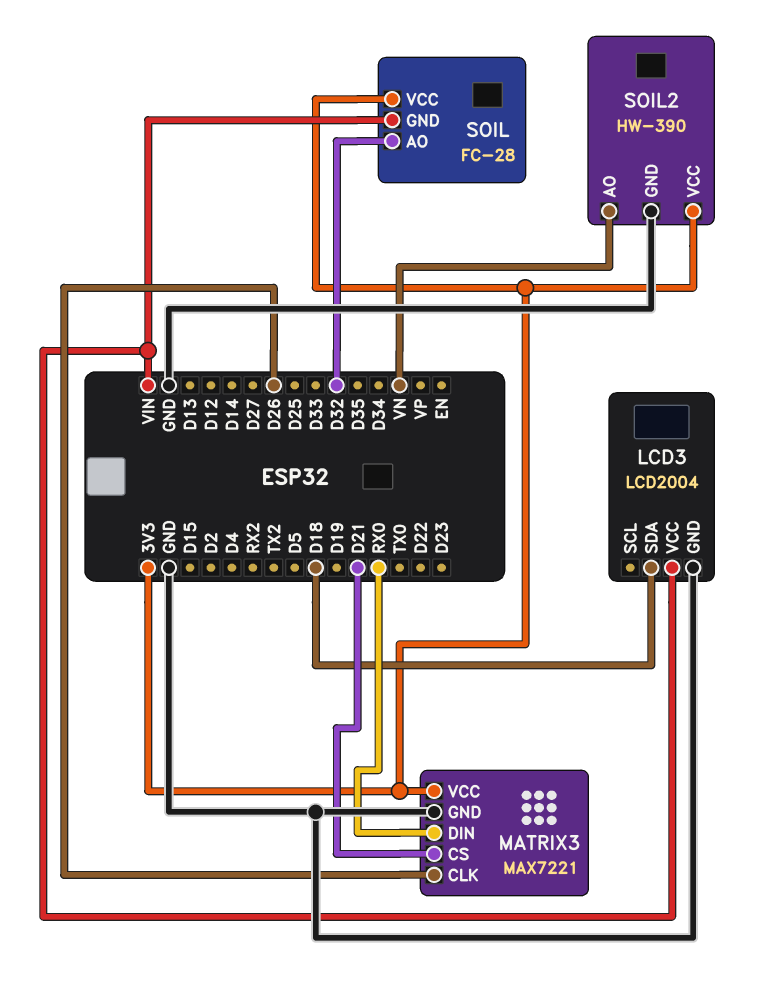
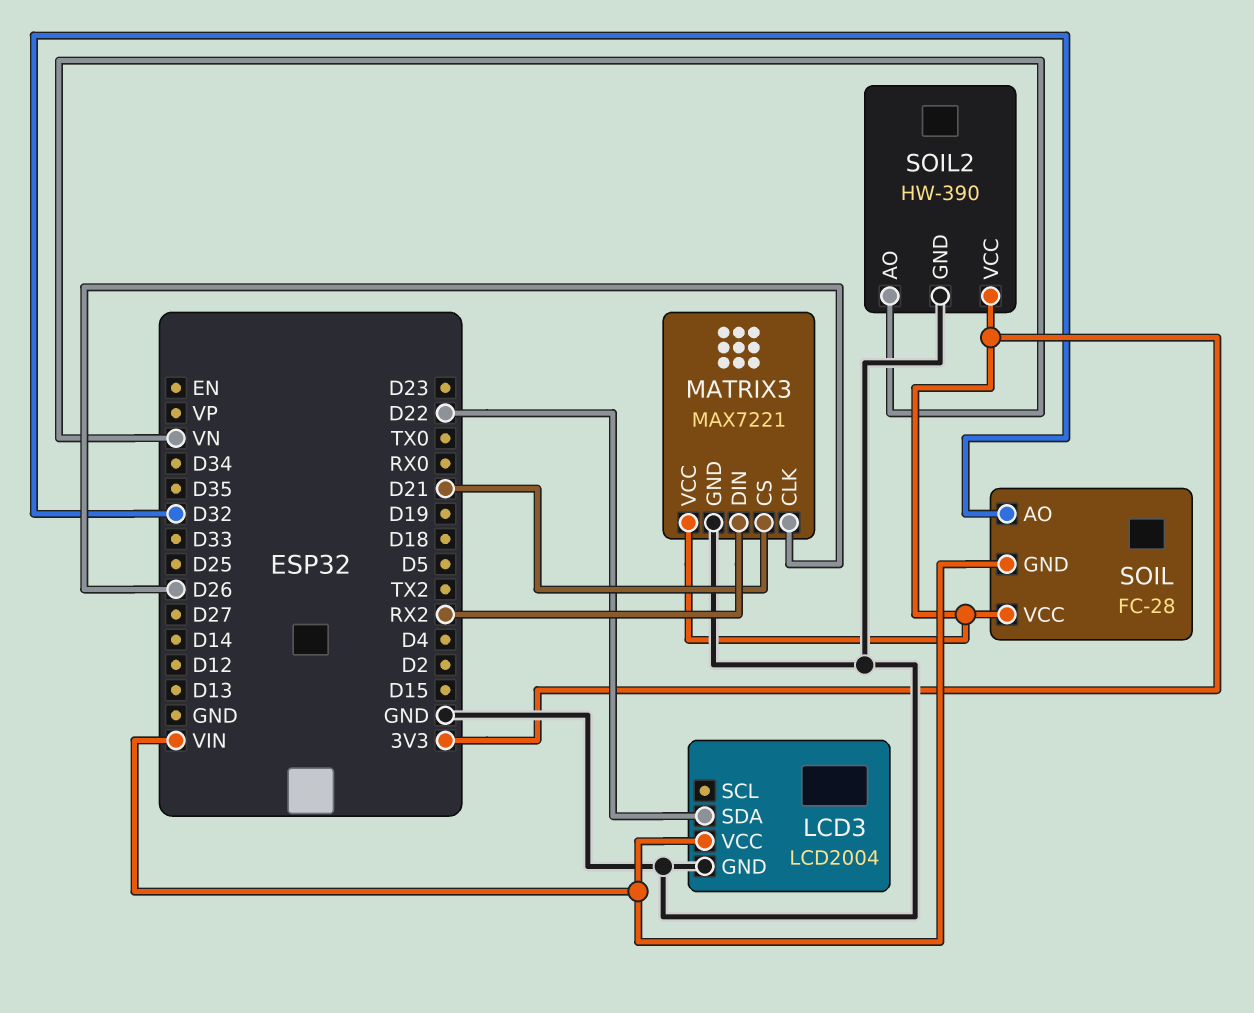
LCD3 pin SDA: D18 -> D22
MATRIX3 pin DIN: RX0 -> RX2

